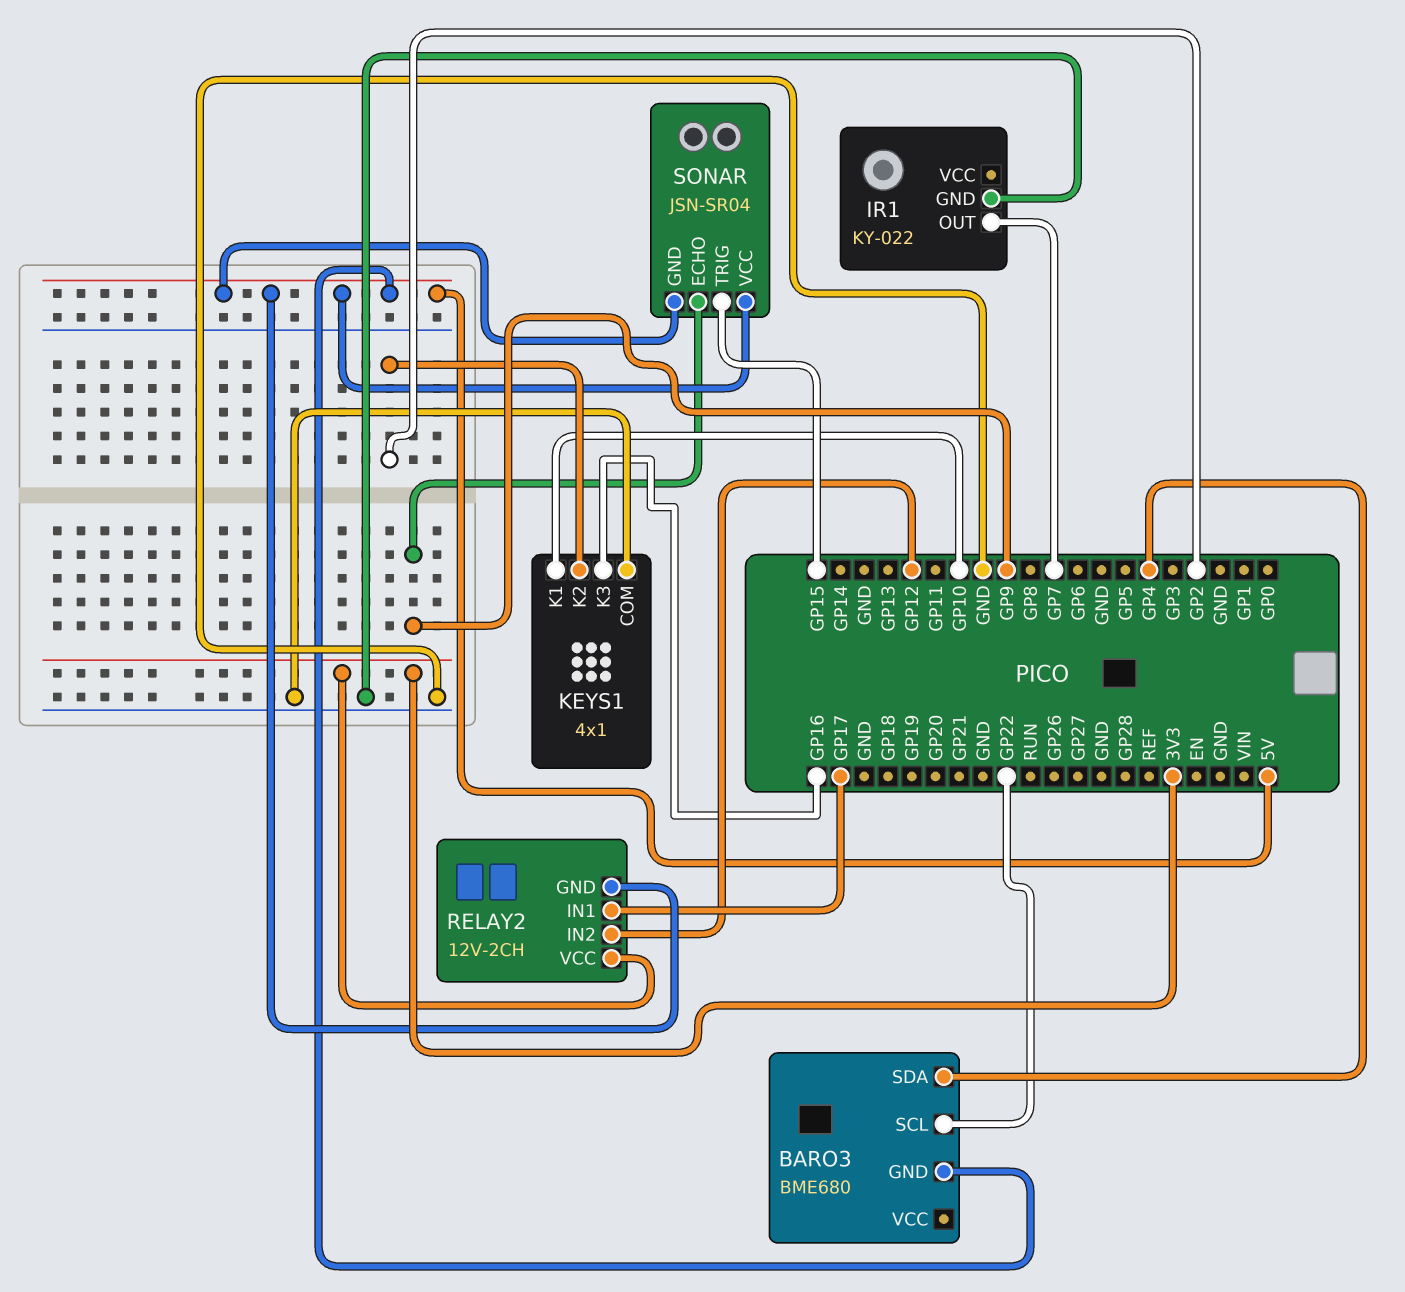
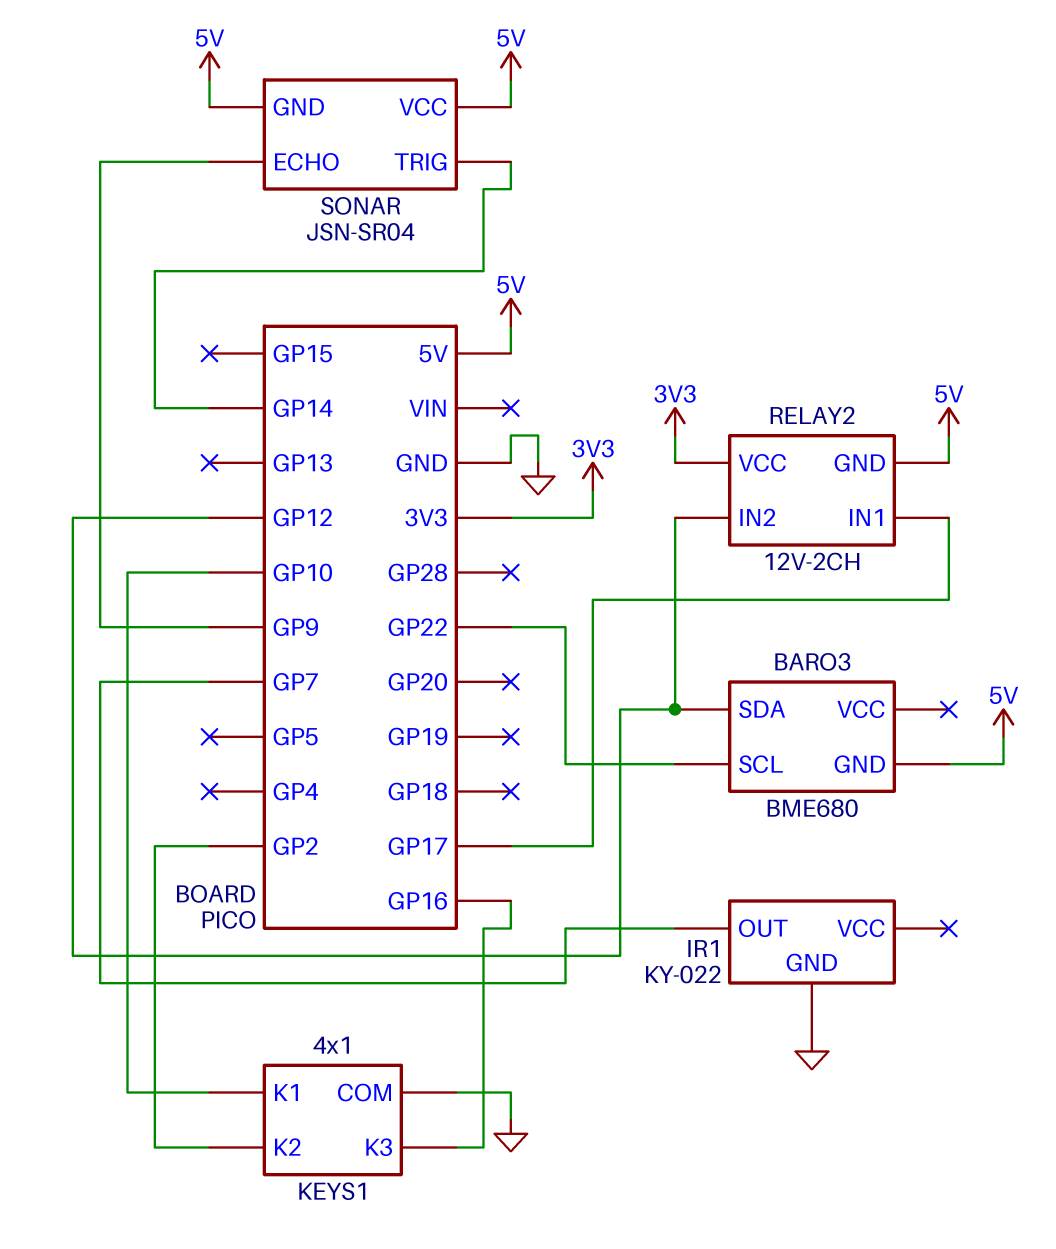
BARO3 pin SDA: GP4 -> GP12
SONAR pin TRIG: GP15 -> GP14

